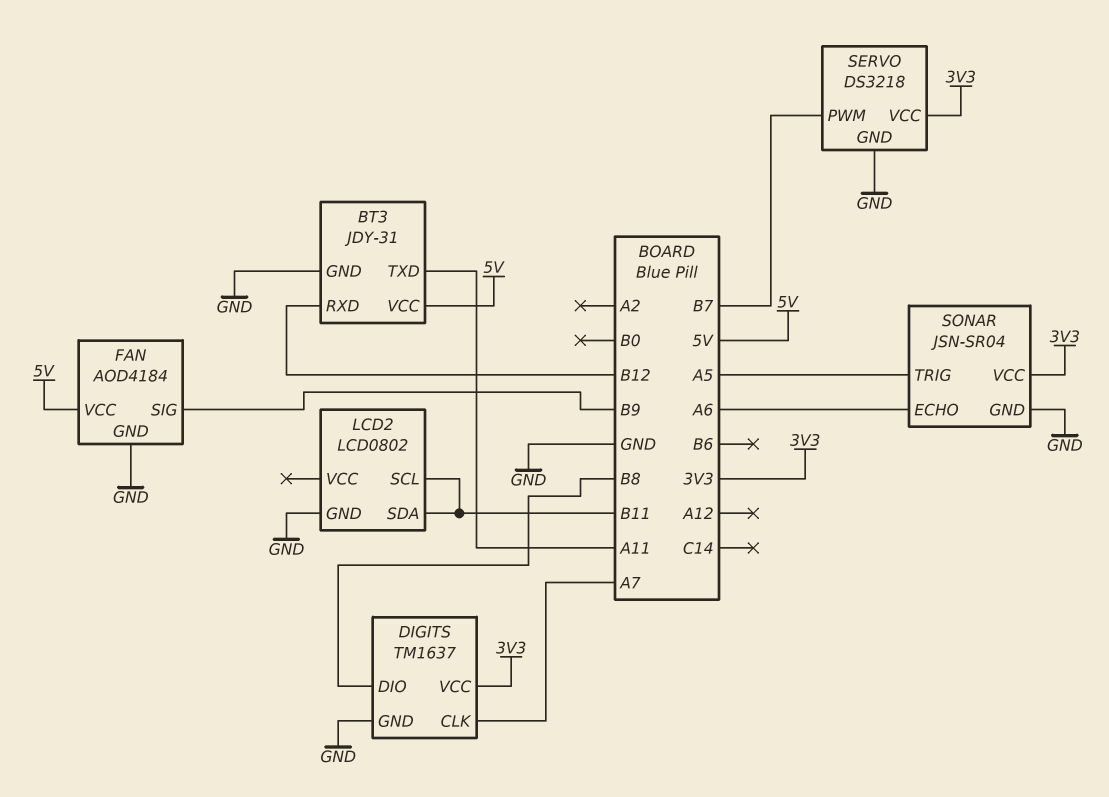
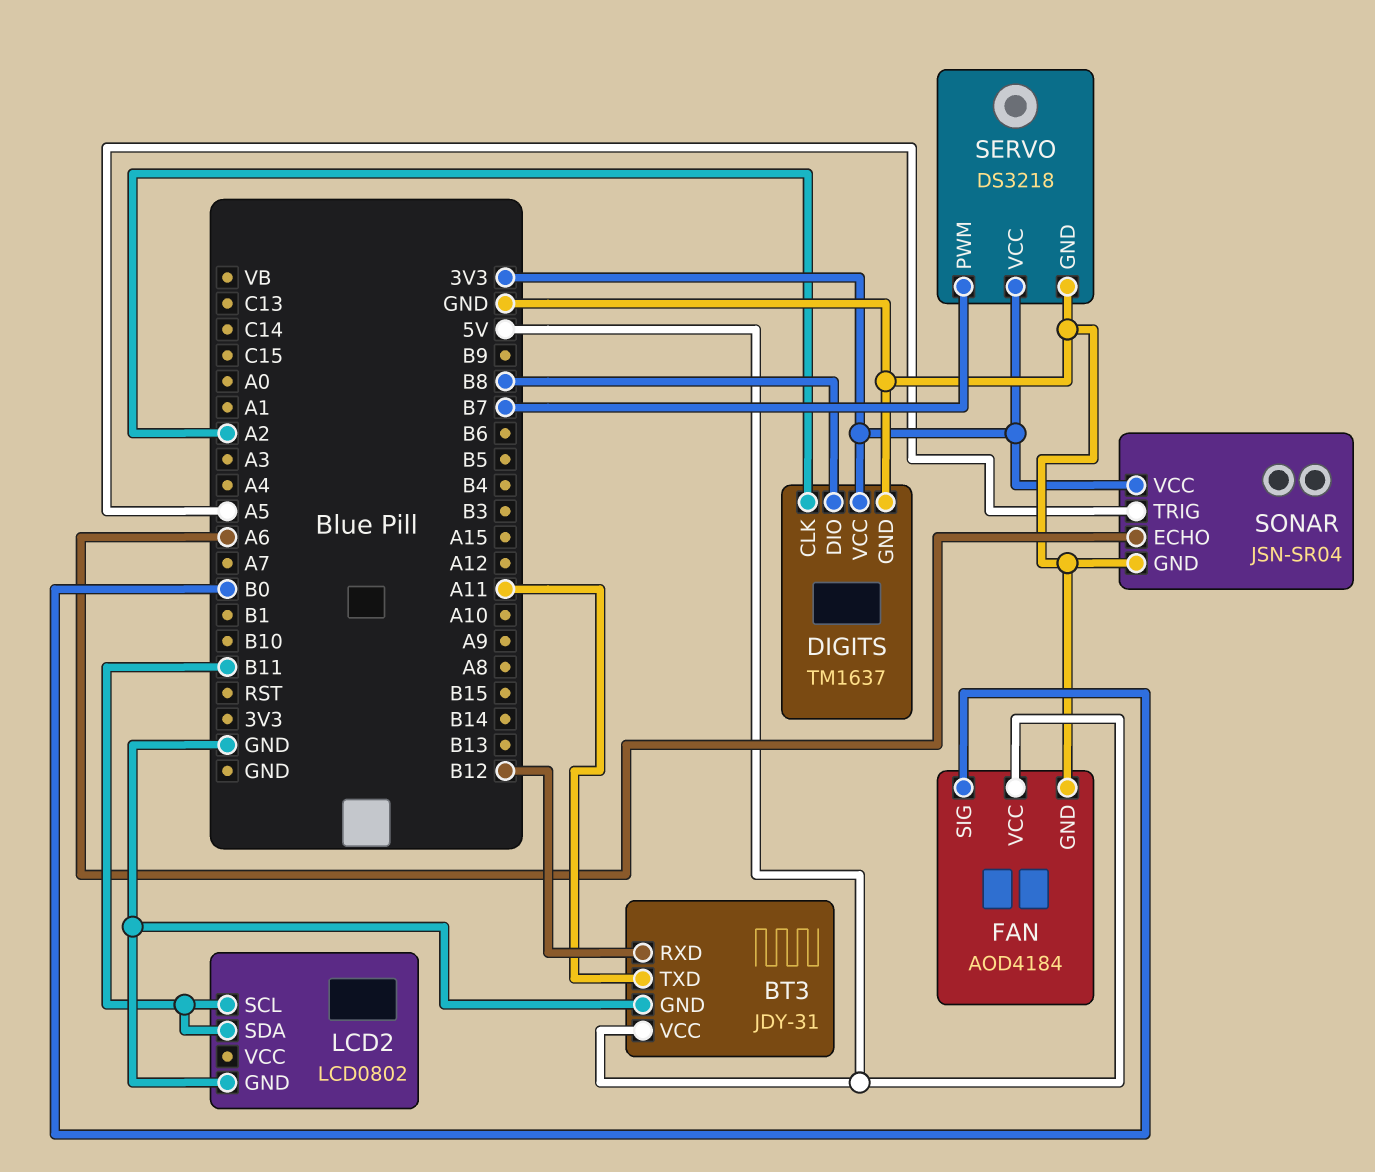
DIGITS pin CLK: A7 -> A2
FAN pin SIG: B9 -> B0

